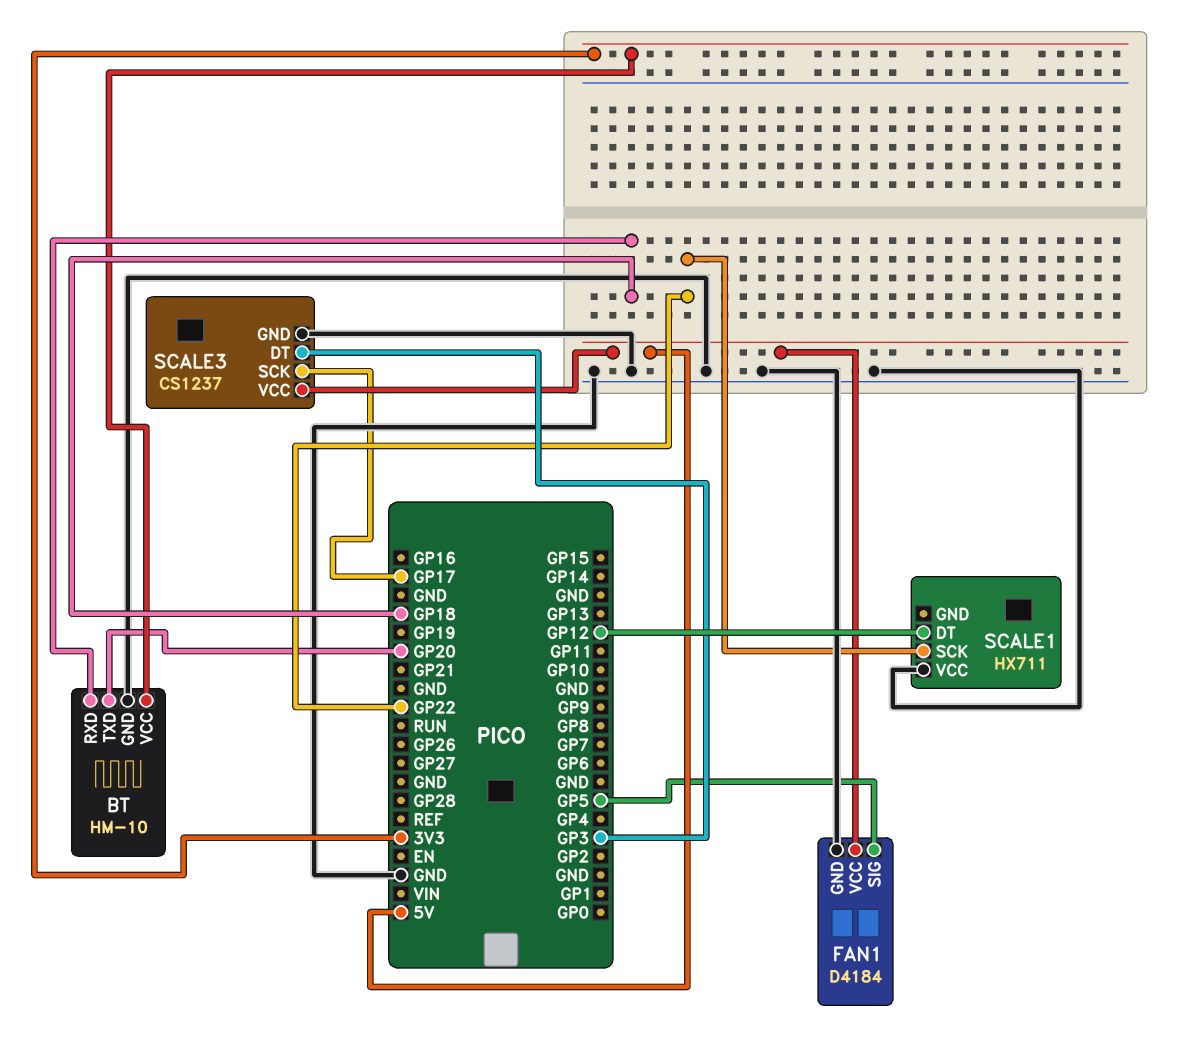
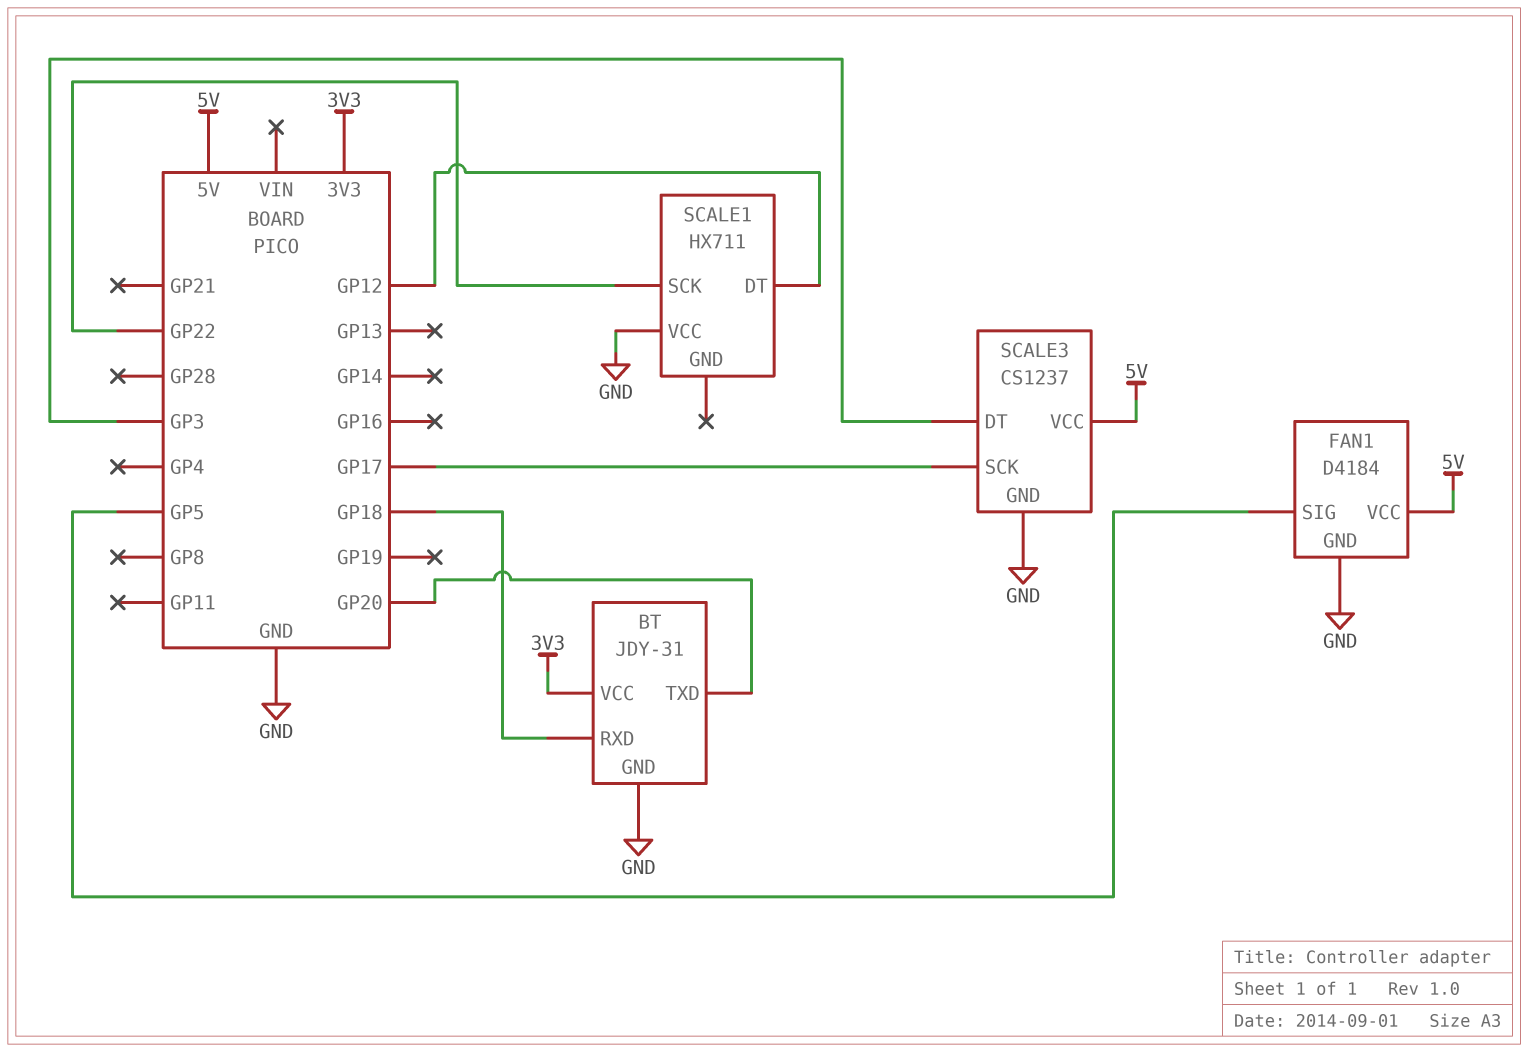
BT: HM-10 -> JDY-31

